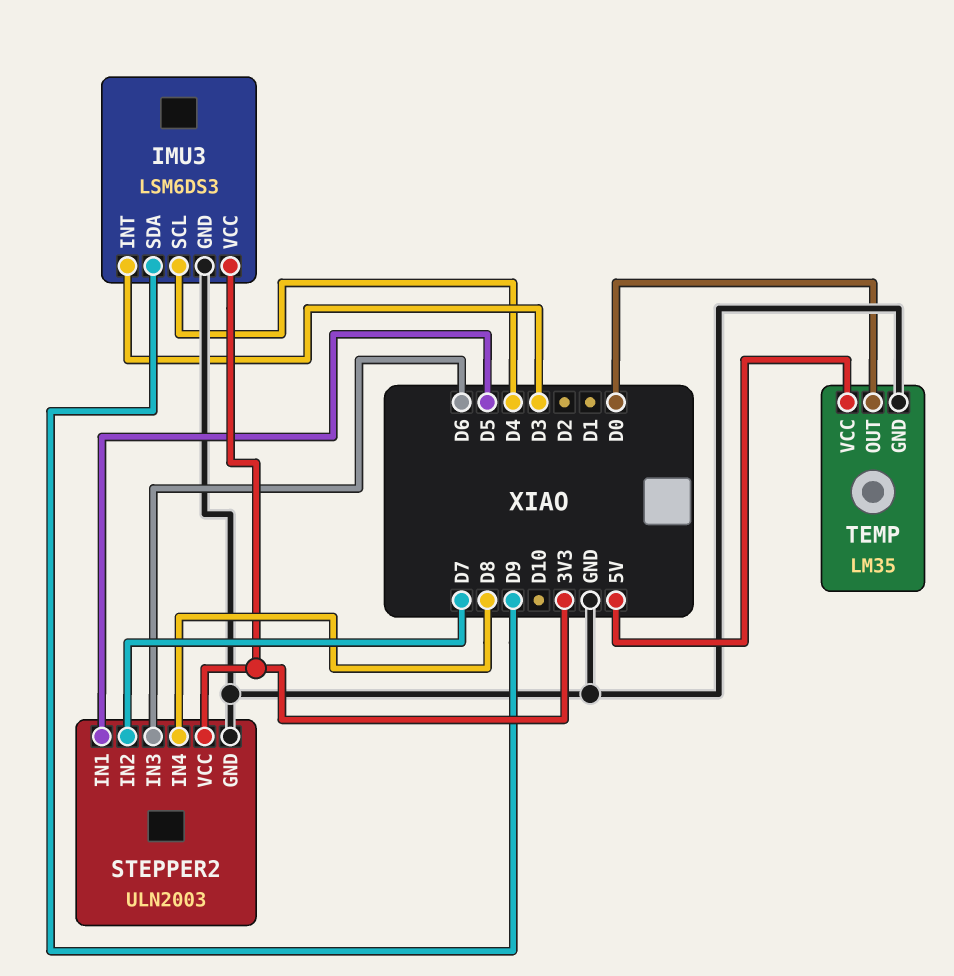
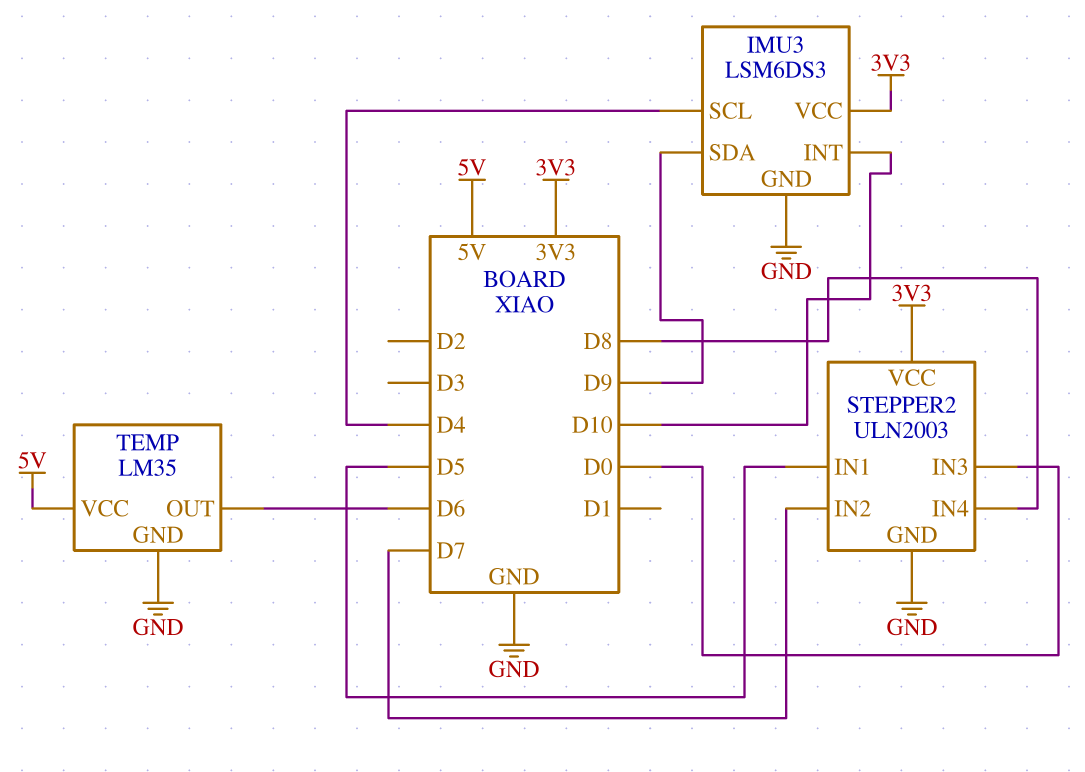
IMU3 pin INT: D3 -> D10
STEPPER2 pin IN3: D6 -> D0
TEMP pin OUT: D0 -> D6

